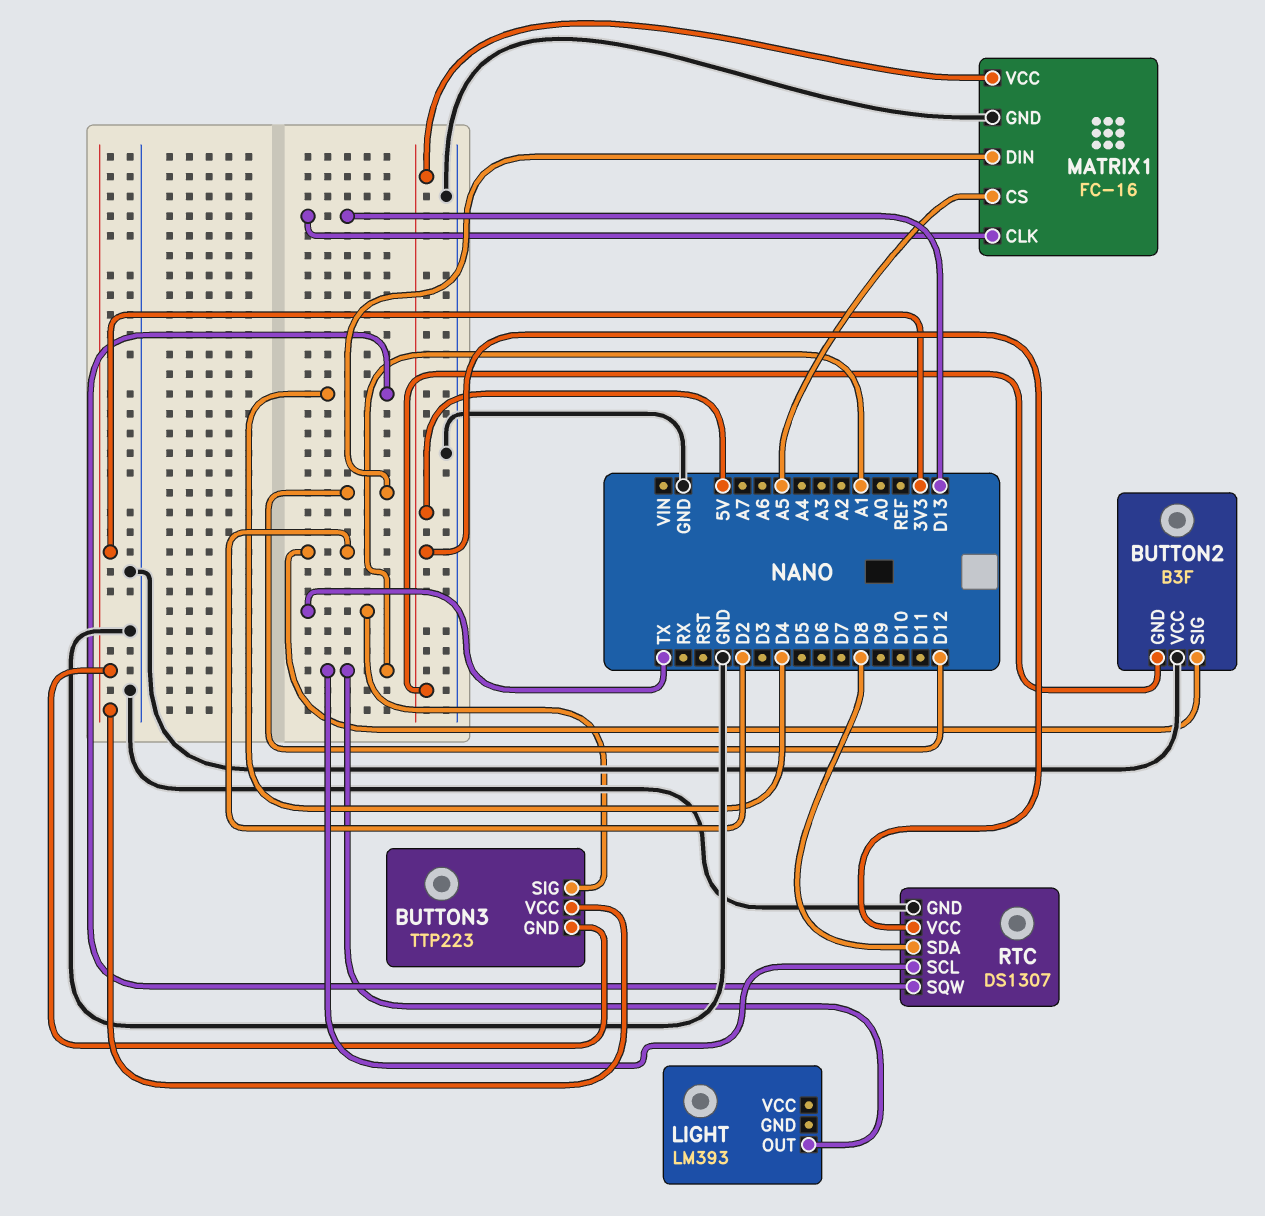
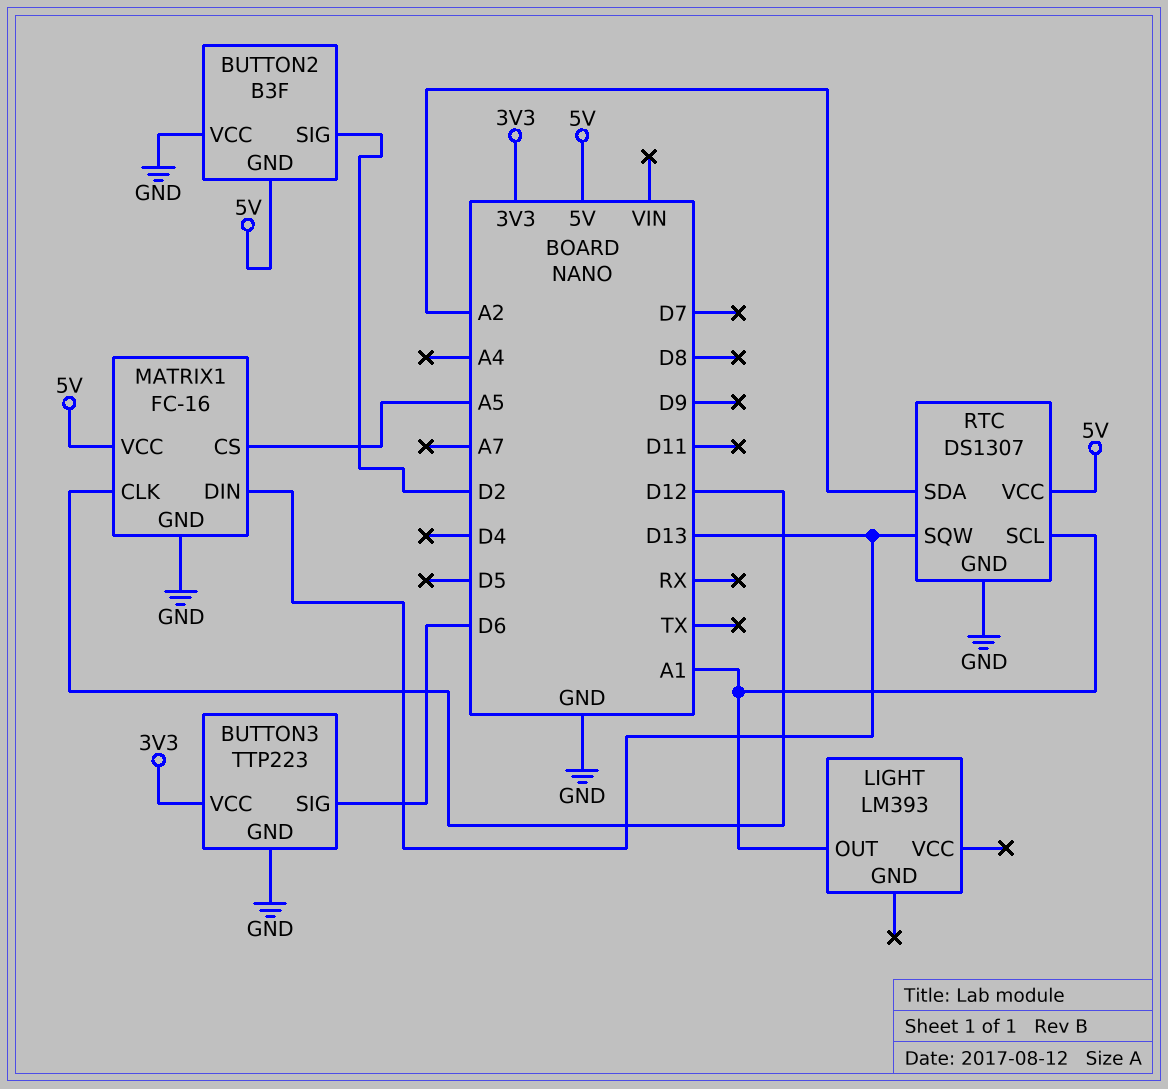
BUTTON3 pin GND: 3V3 -> GND
BUTTON3 pin SIG: TX -> D6
MATRIX1 pin CLK: D13 -> D12
MATRIX1 pin DIN: D12 -> D13
RTC pin SDA: D8 -> A2
RTC pin SQW: D4 -> D13

